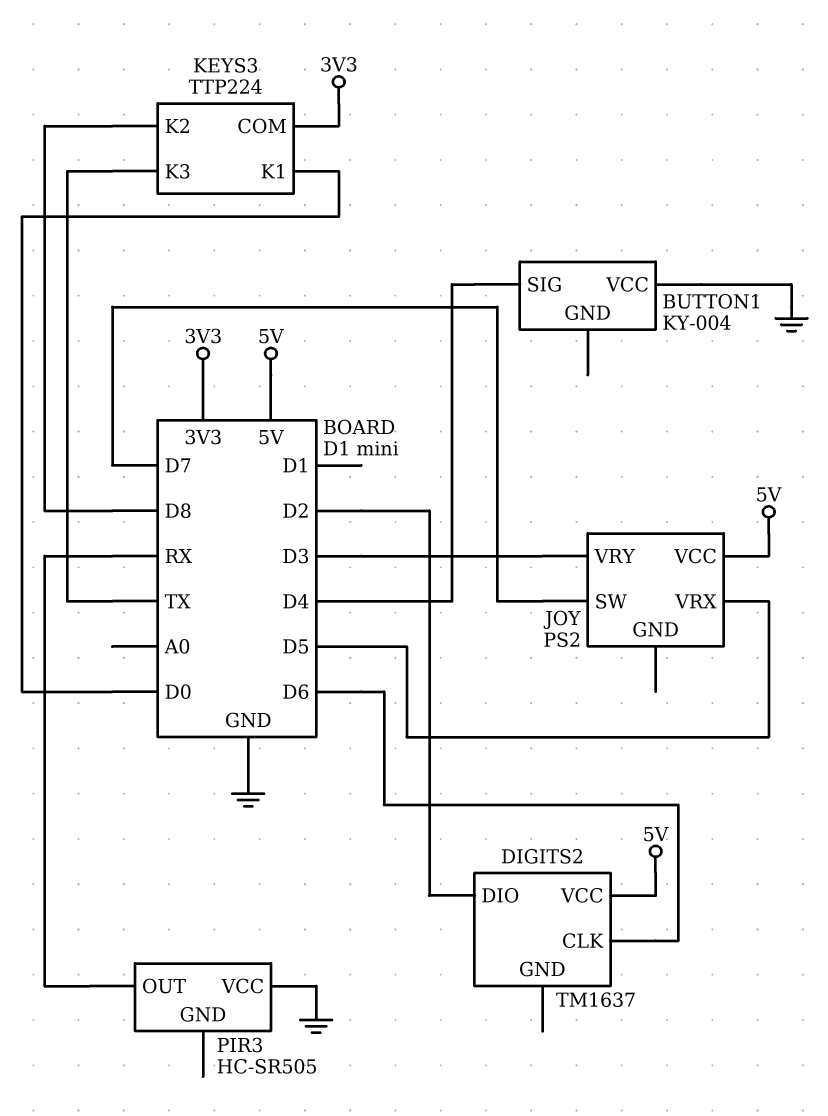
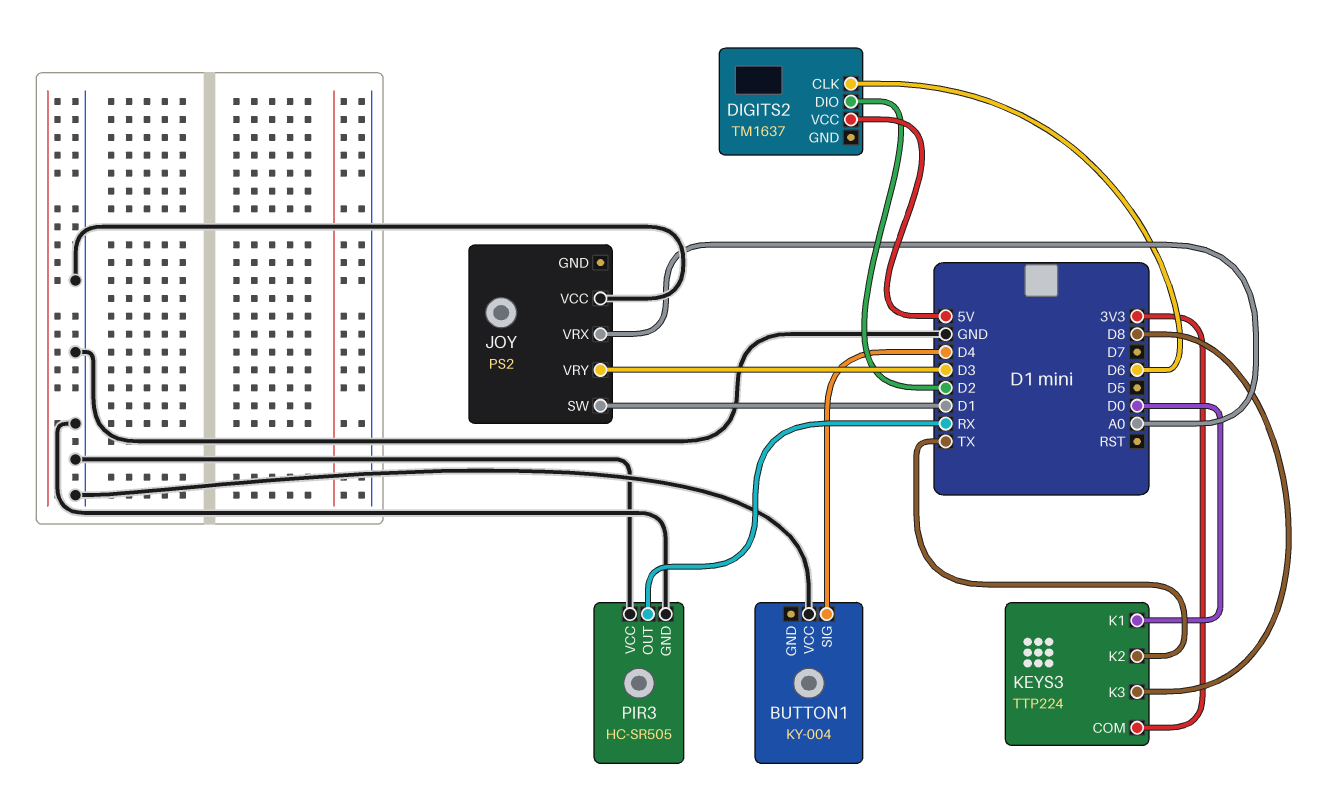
JOY pin SW: D7 -> D1
JOY pin VCC: 5V -> GND
JOY pin VRX: D5 -> A0
KEYS3 pin K2: D8 -> TX
KEYS3 pin K3: TX -> D8
PIR3 pin GND: none -> GND

